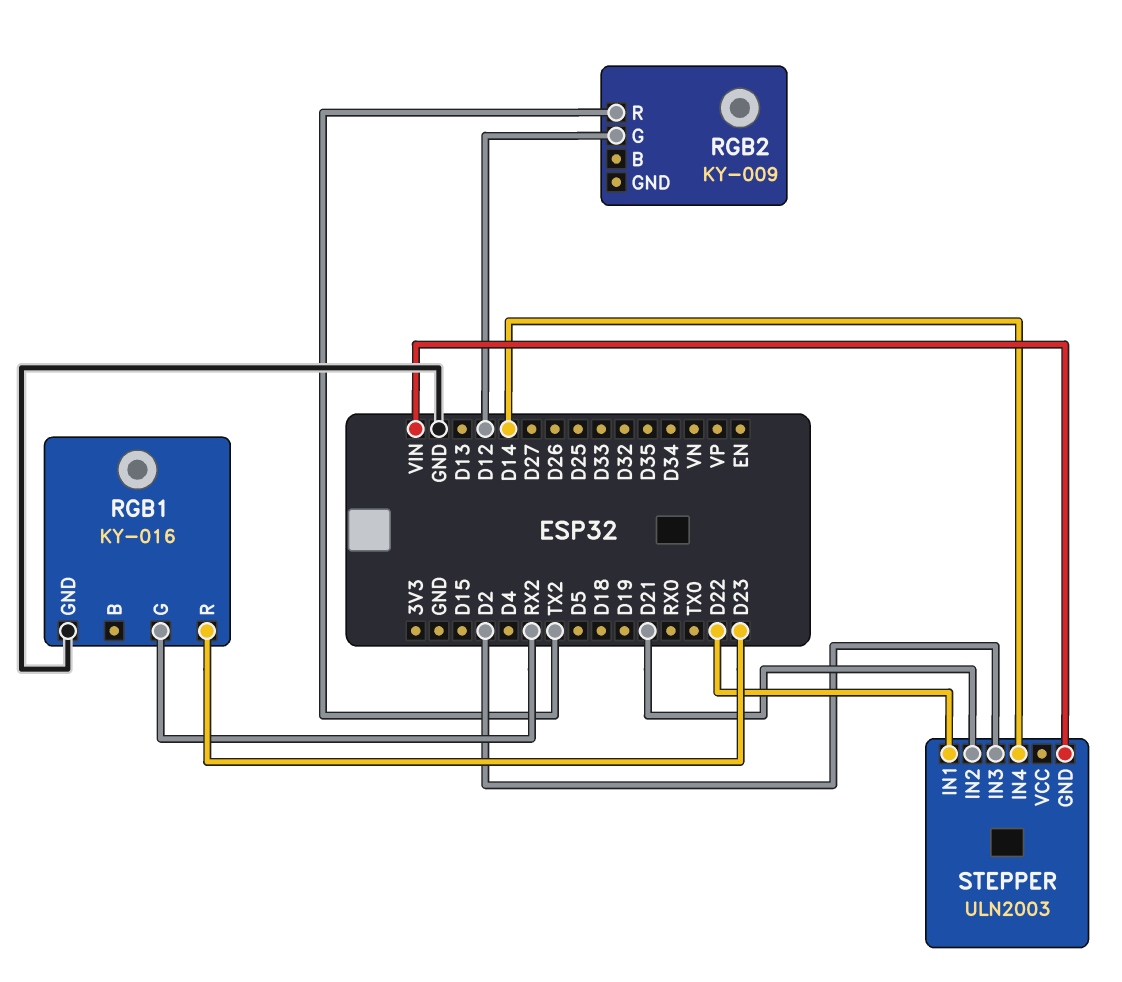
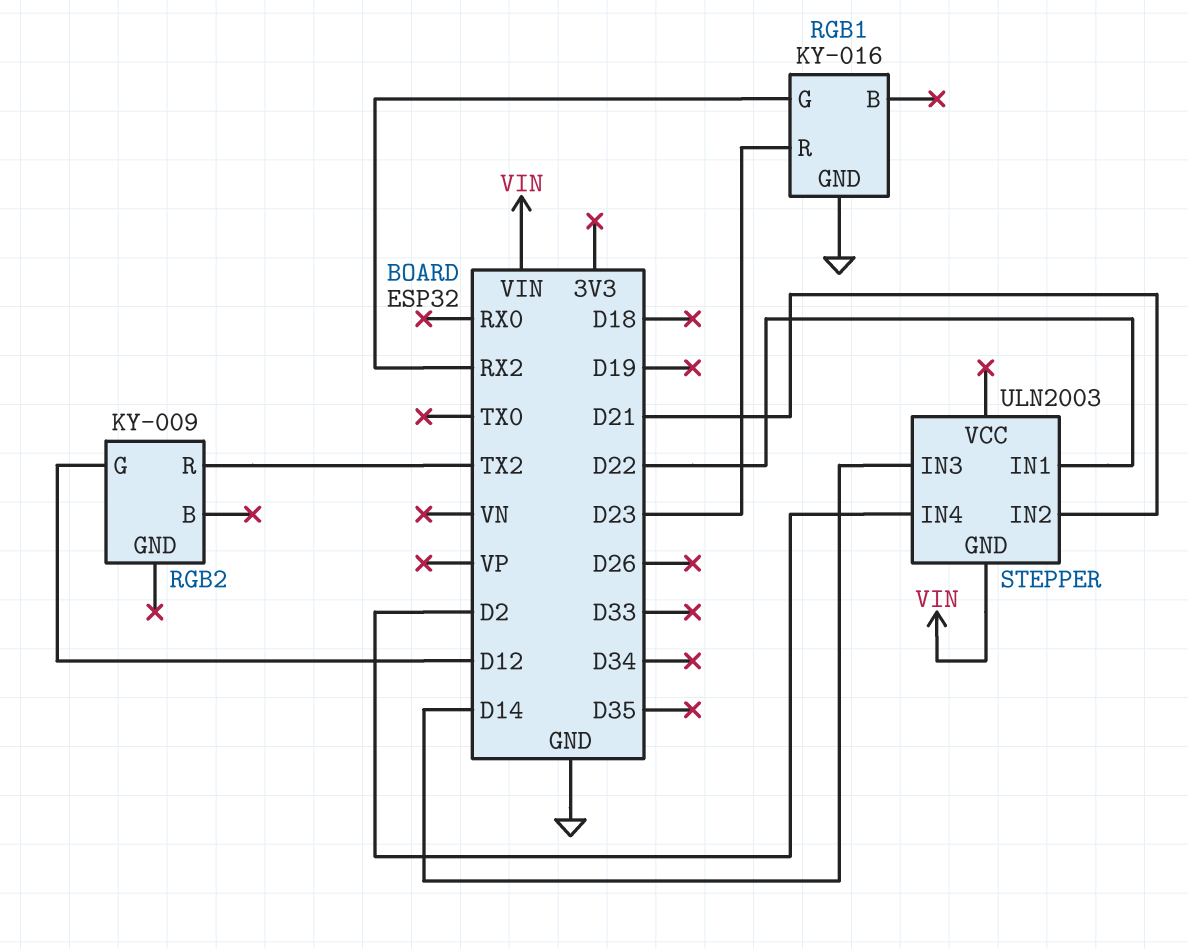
STEPPER pin IN3: D2 -> D14
STEPPER pin IN4: D14 -> D2

